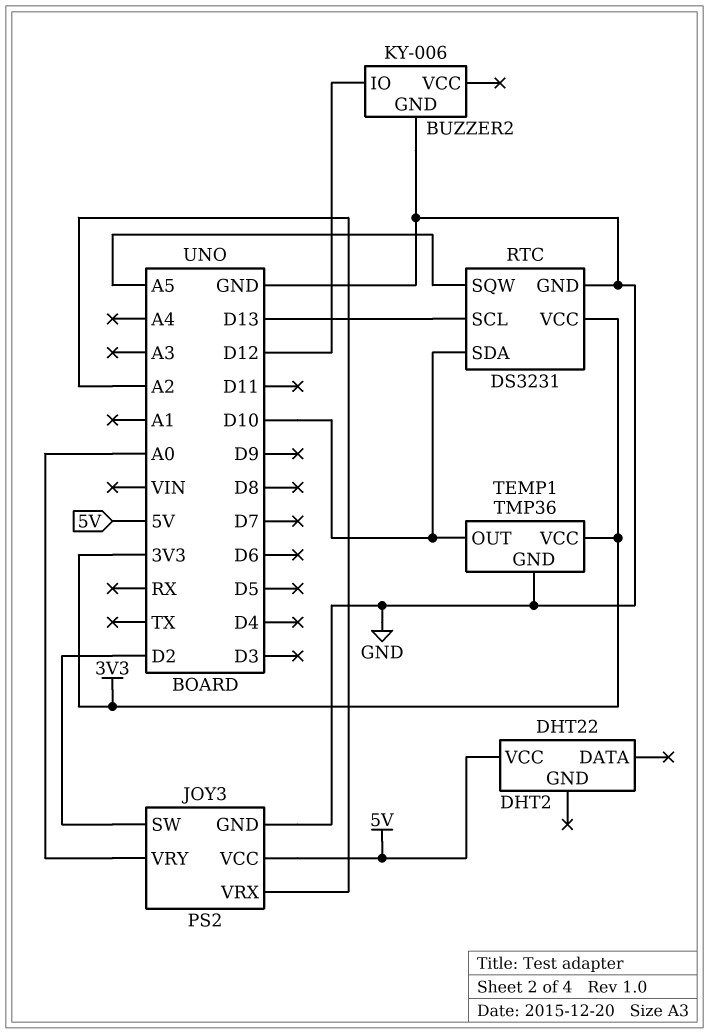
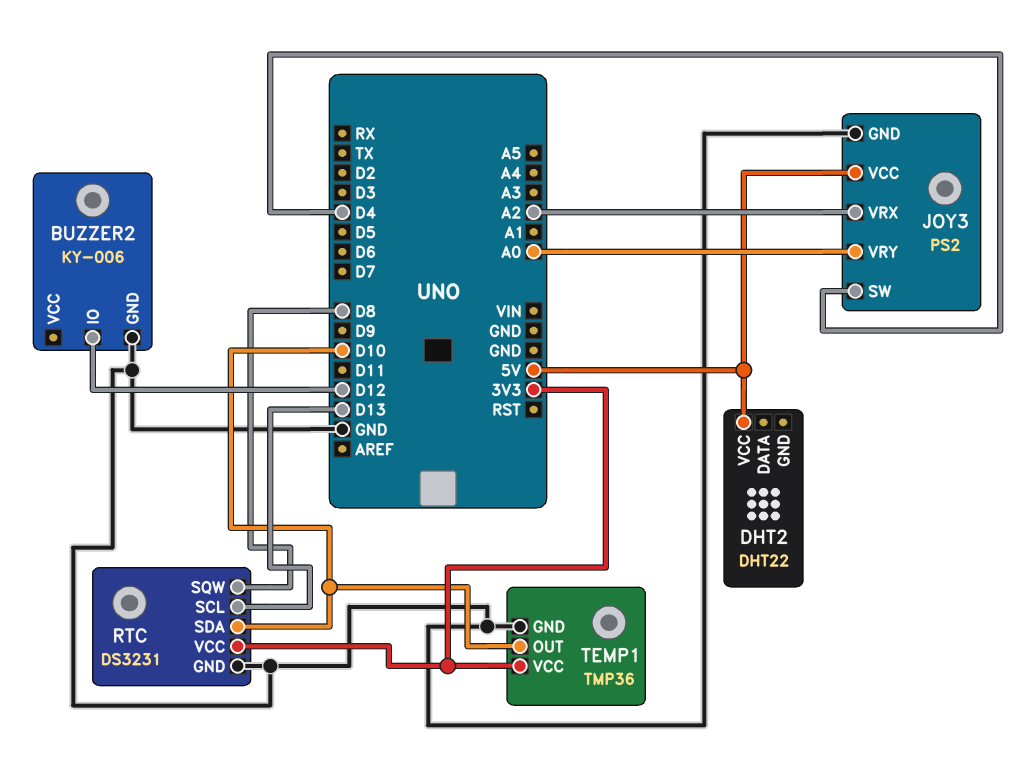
JOY3 pin SW: D2 -> D4
RTC pin SQW: A5 -> D8

